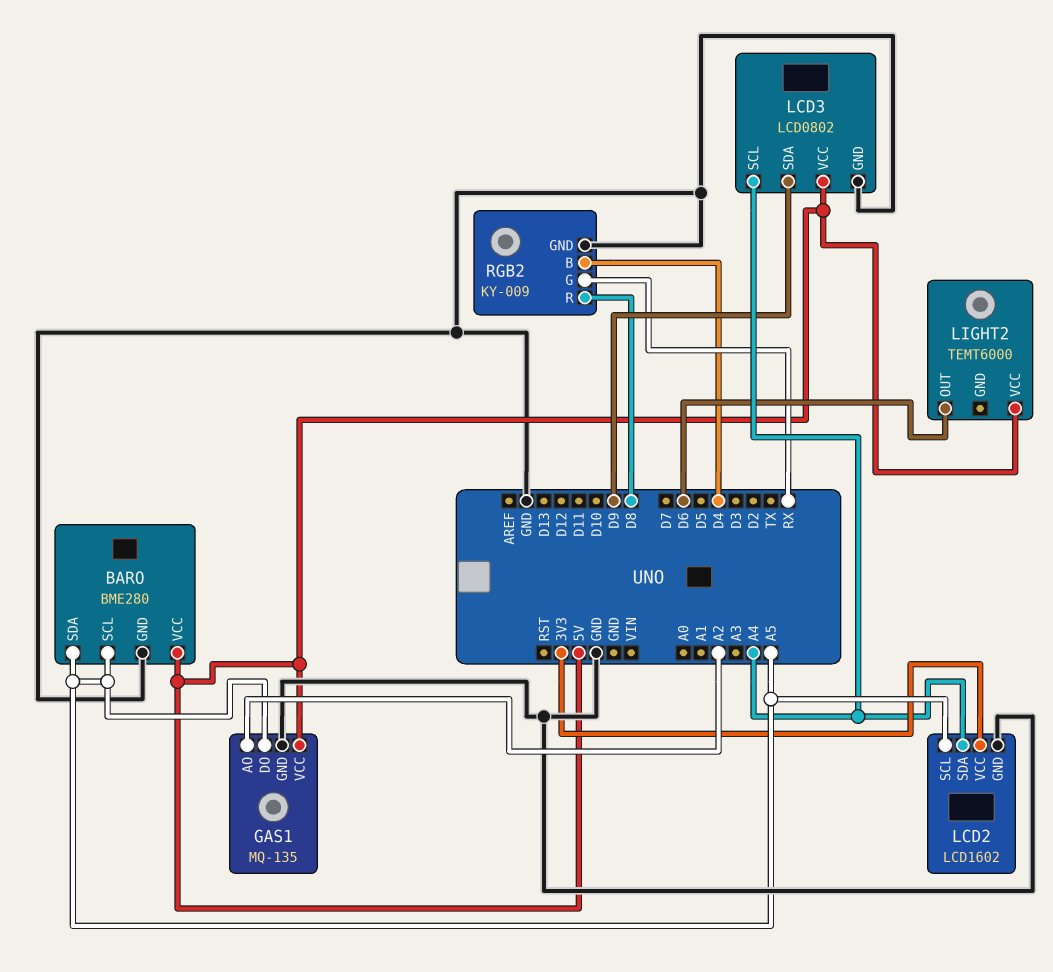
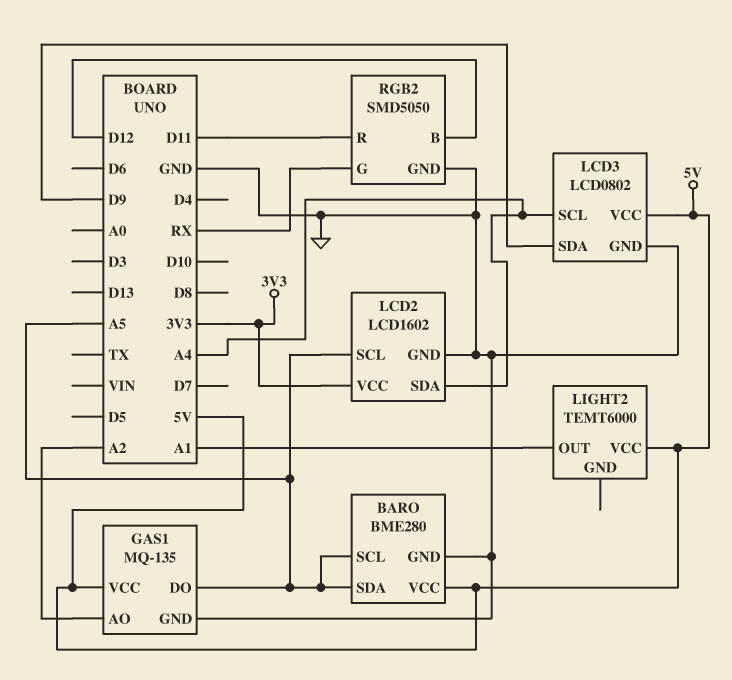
LIGHT2 pin OUT: D6 -> A1
RGB2: KY-009 -> SMD5050
RGB2 pin B: D4 -> D12
RGB2 pin R: D8 -> D11

